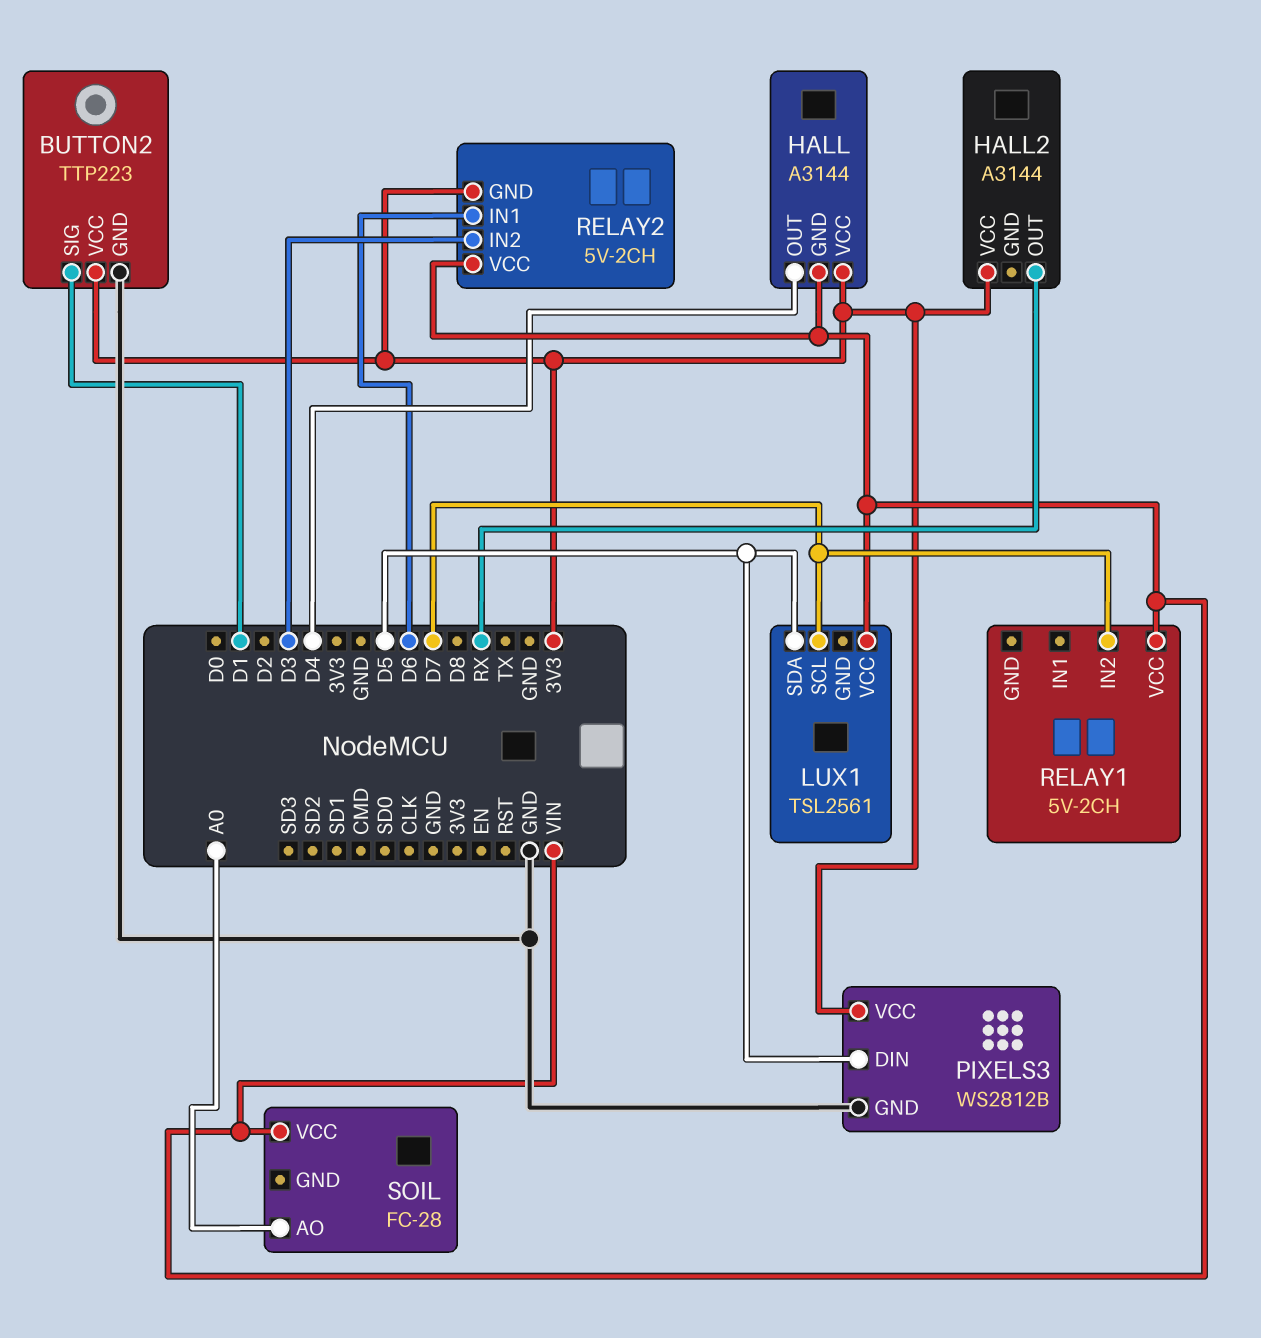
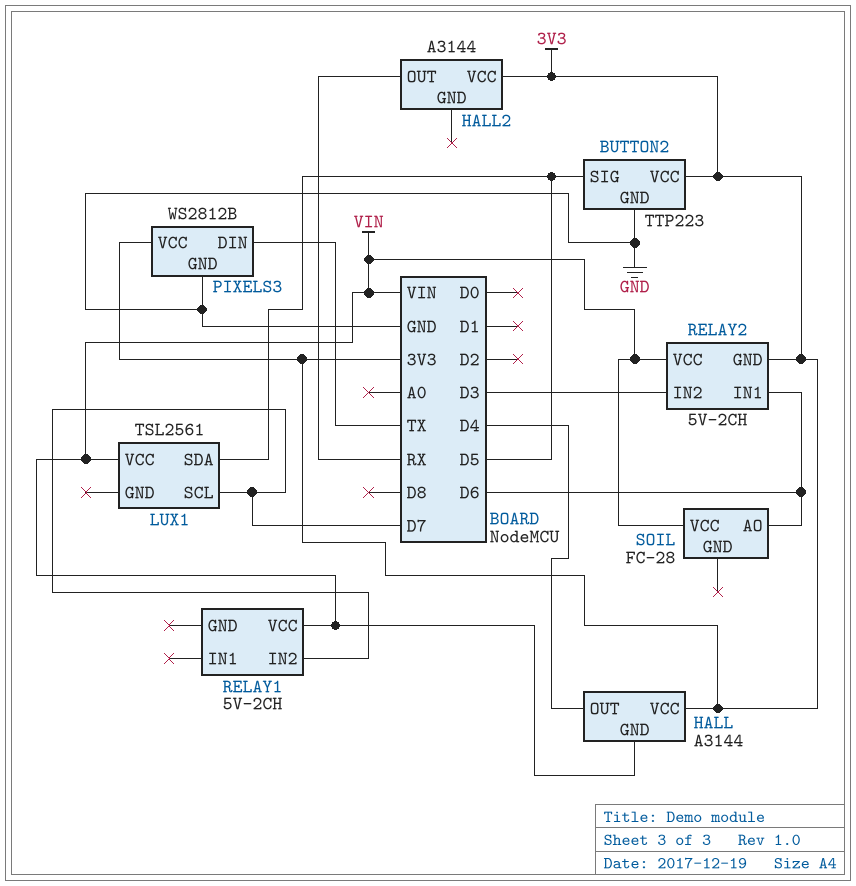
BUTTON2 pin SIG: D1 -> D5
PIXELS3 pin DIN: D5 -> TX
SOIL pin AO: A0 -> D6

